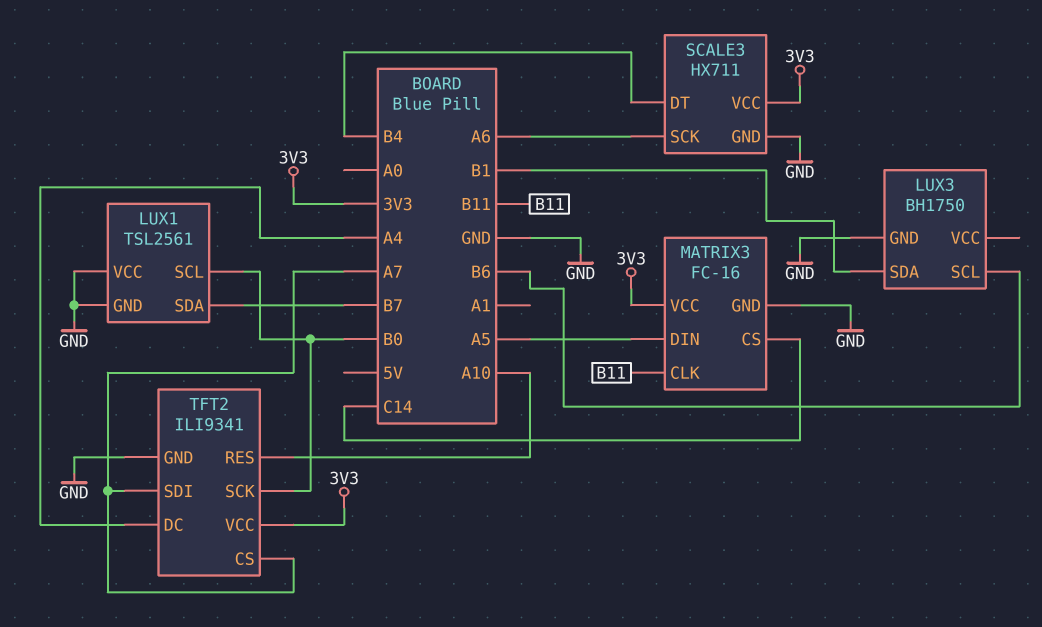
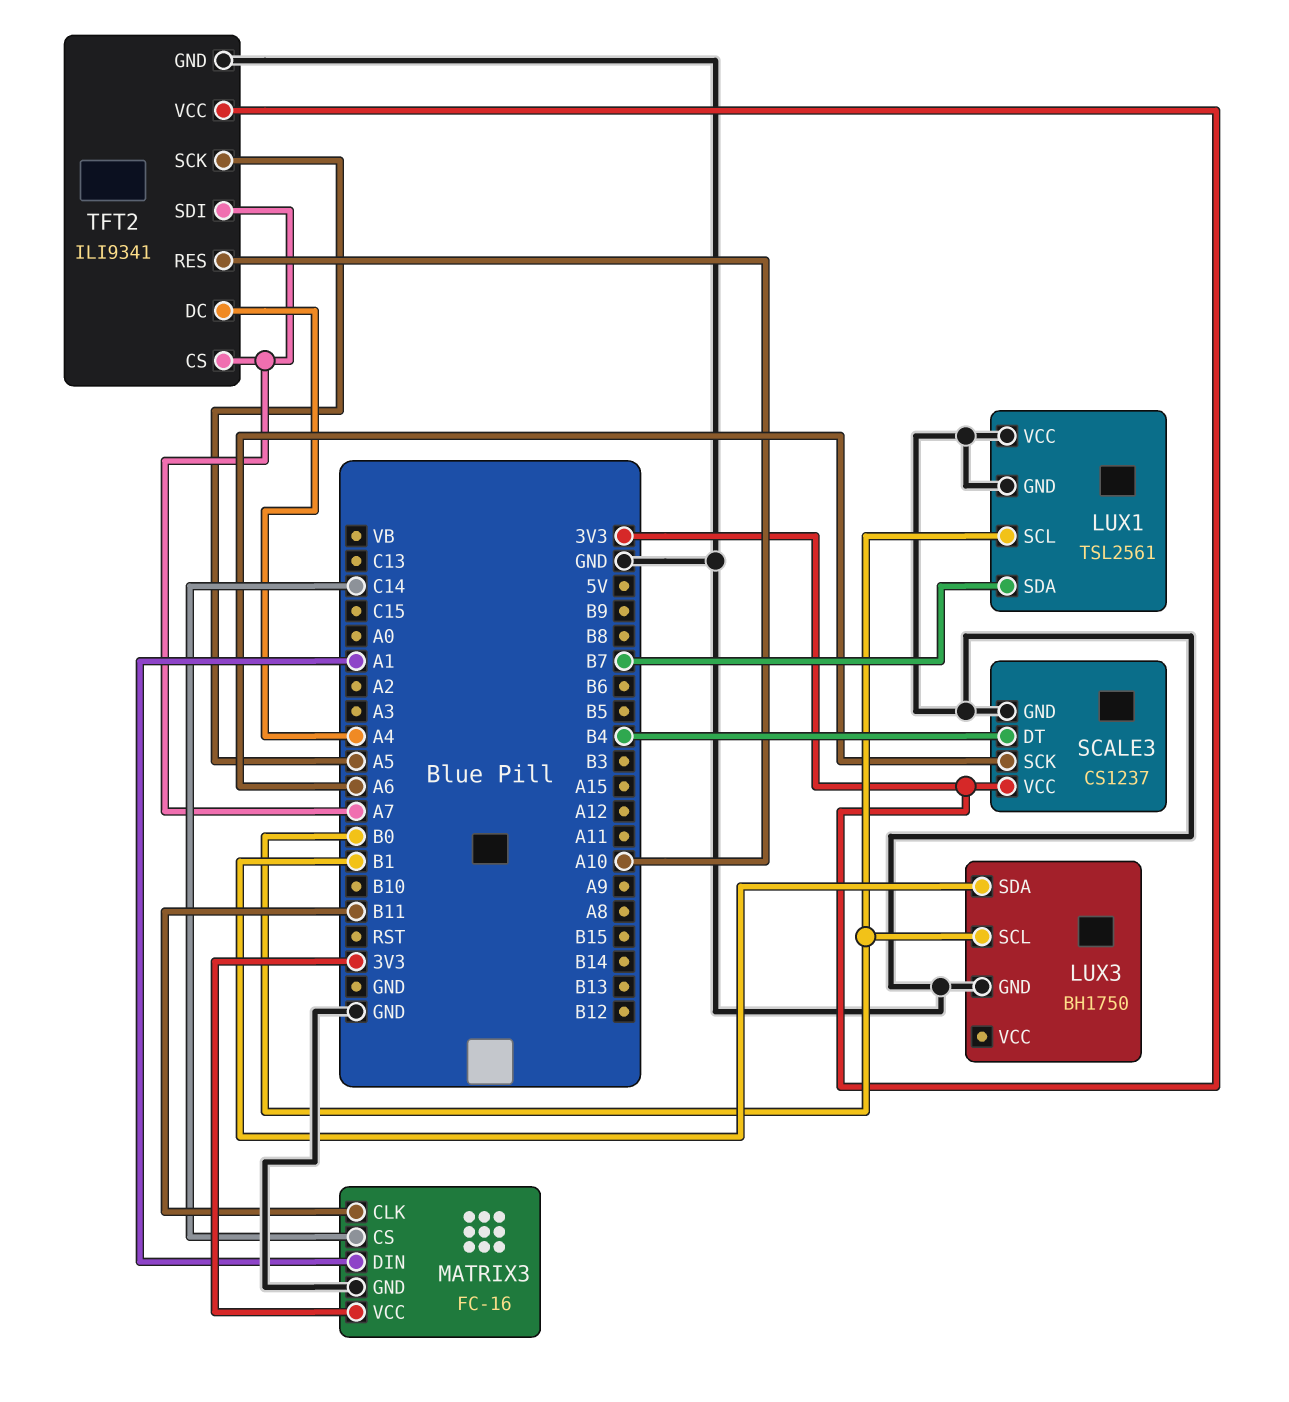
LUX3 pin SCL: B6 -> B0
MATRIX3 pin DIN: A5 -> A1
SCALE3: HX711 -> CS1237
TFT2 pin SCK: B0 -> A5

